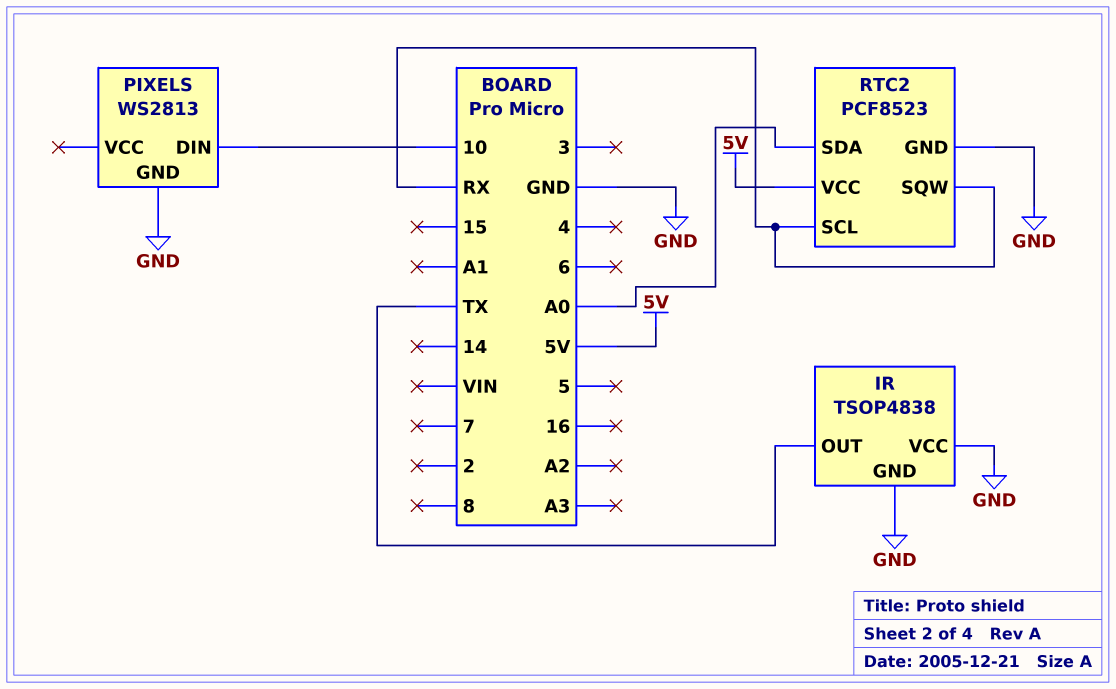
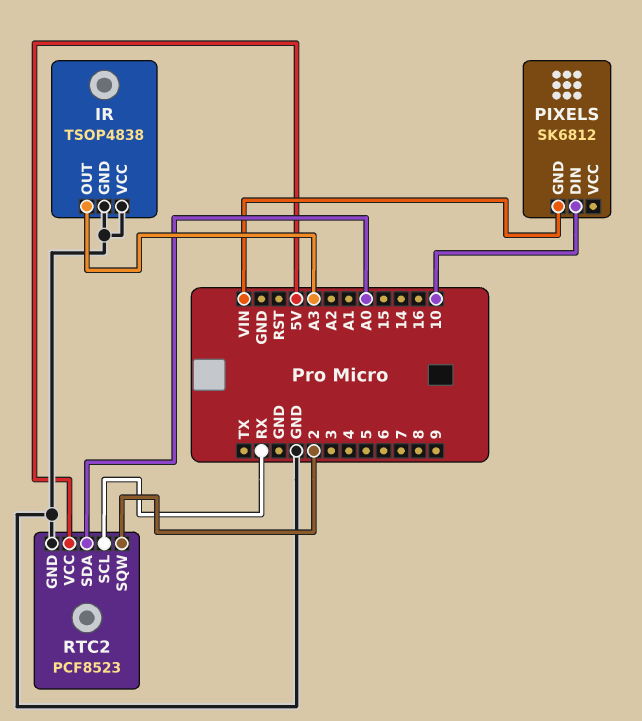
IR pin OUT: TX -> A3
PIXELS: WS2813 -> SK6812
PIXELS pin GND: GND -> VIN
RTC2 pin SQW: RX -> 2

